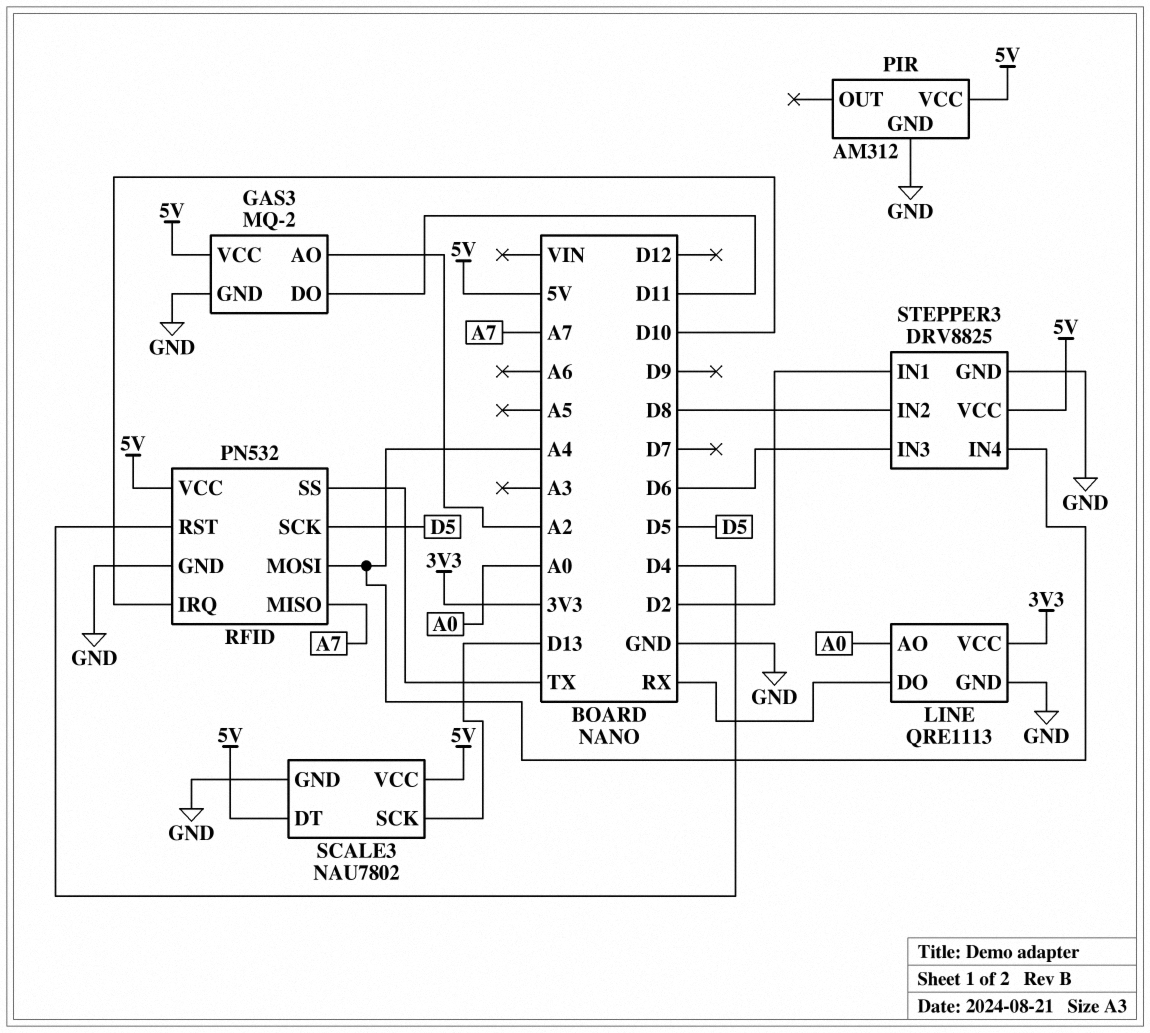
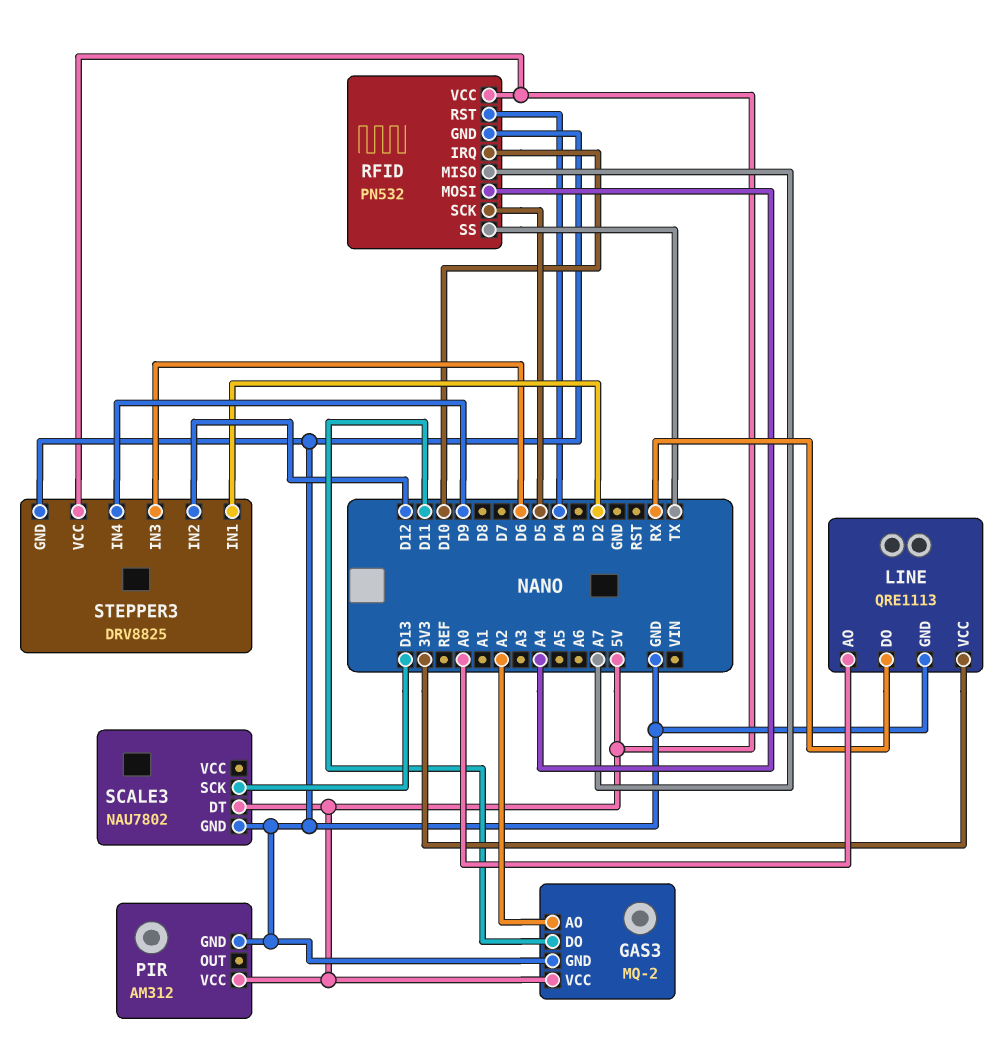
SCALE3 pin VCC: 5V -> none
STEPPER3 pin IN2: D8 -> D12
STEPPER3 pin IN4: A4 -> D9

